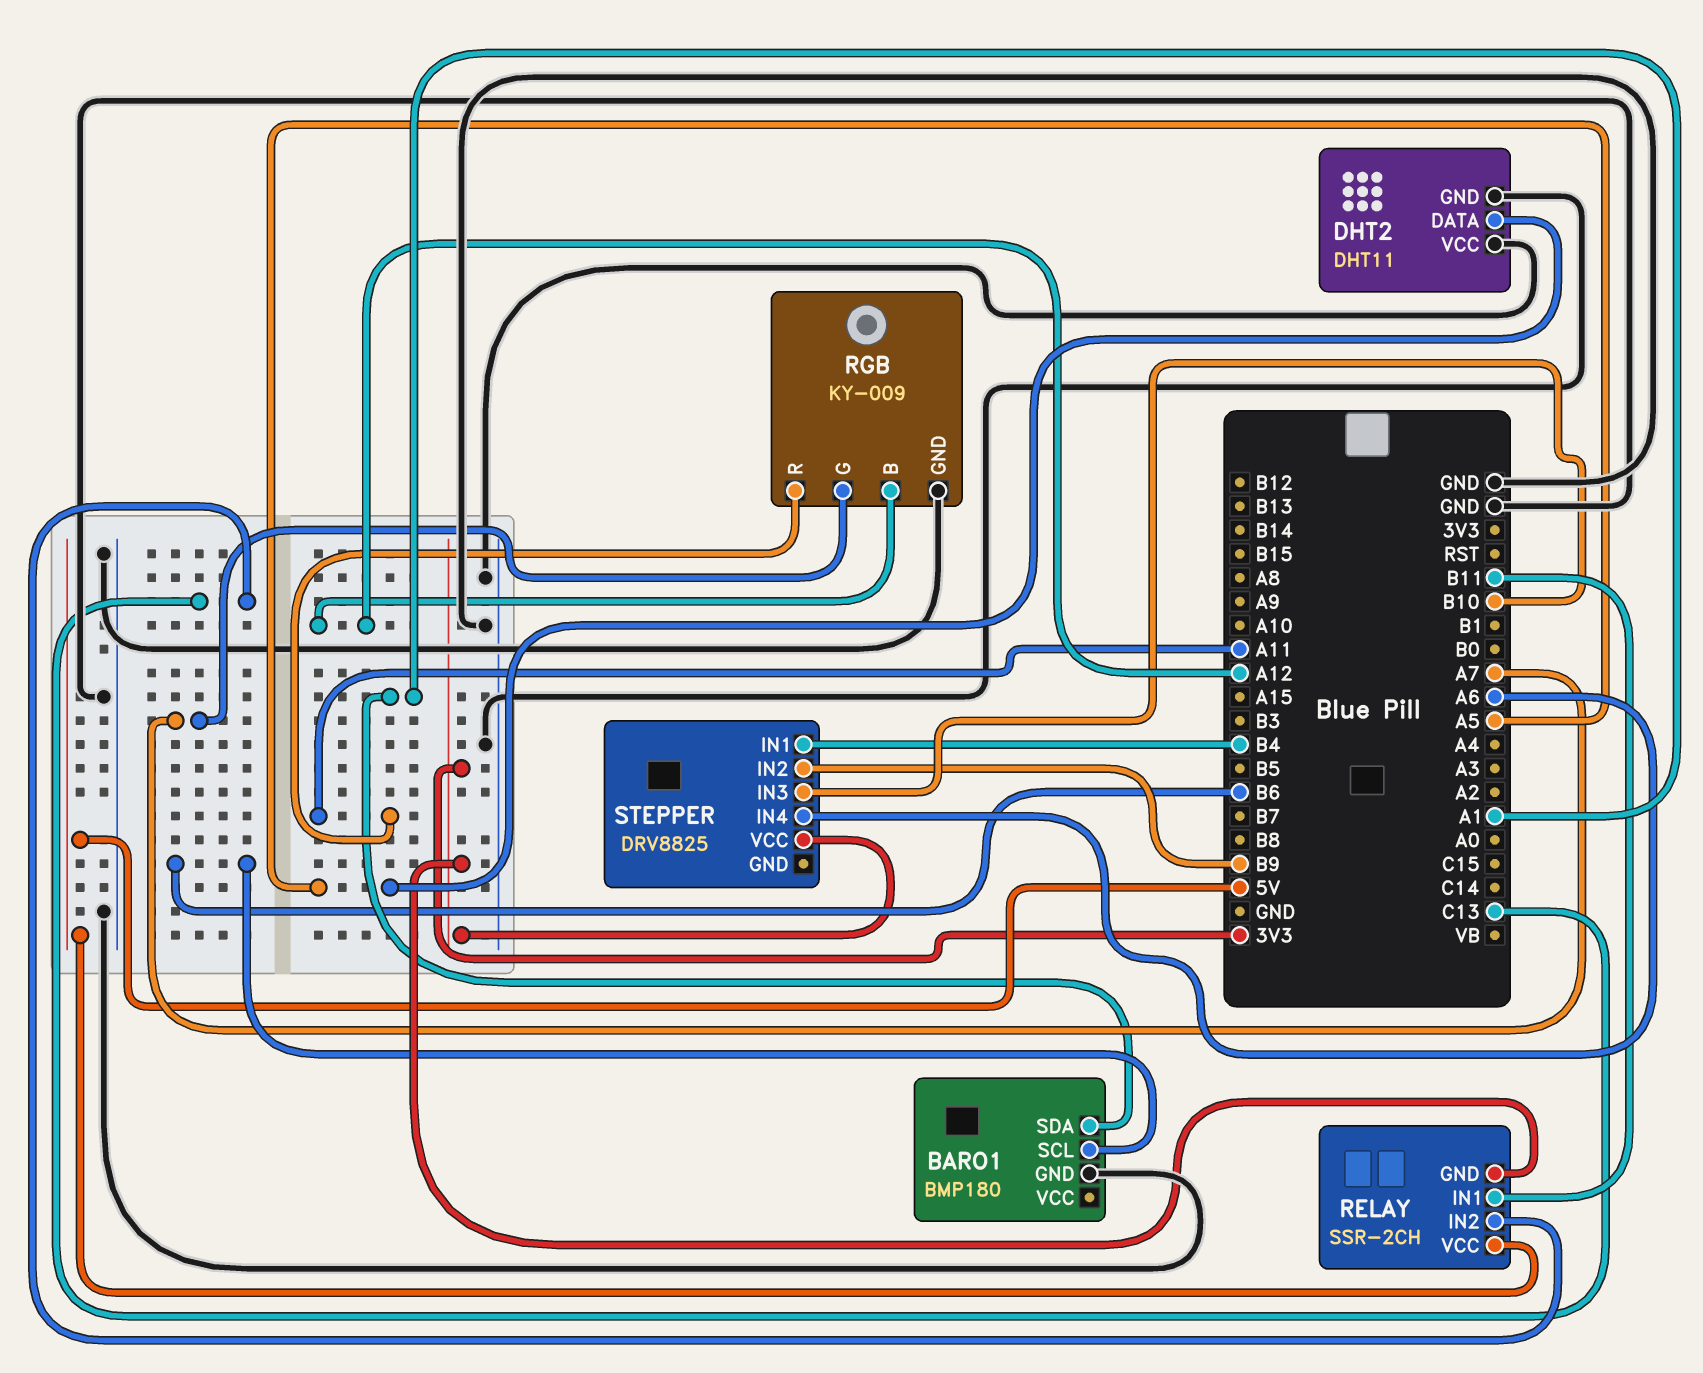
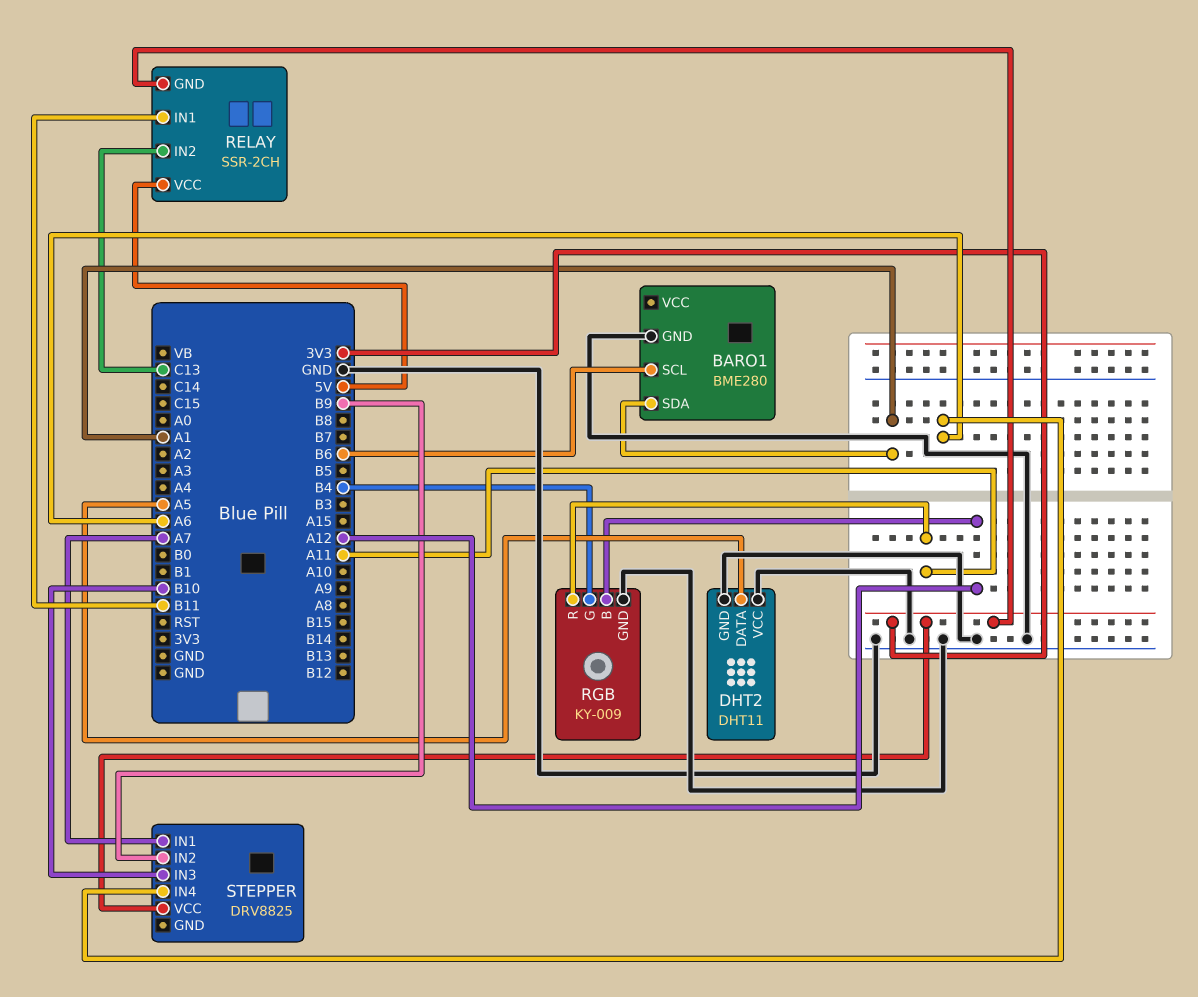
BARO1: BMP180 -> BME280
RGB pin G: A7 -> B4
STEPPER pin IN1: B4 -> A7

